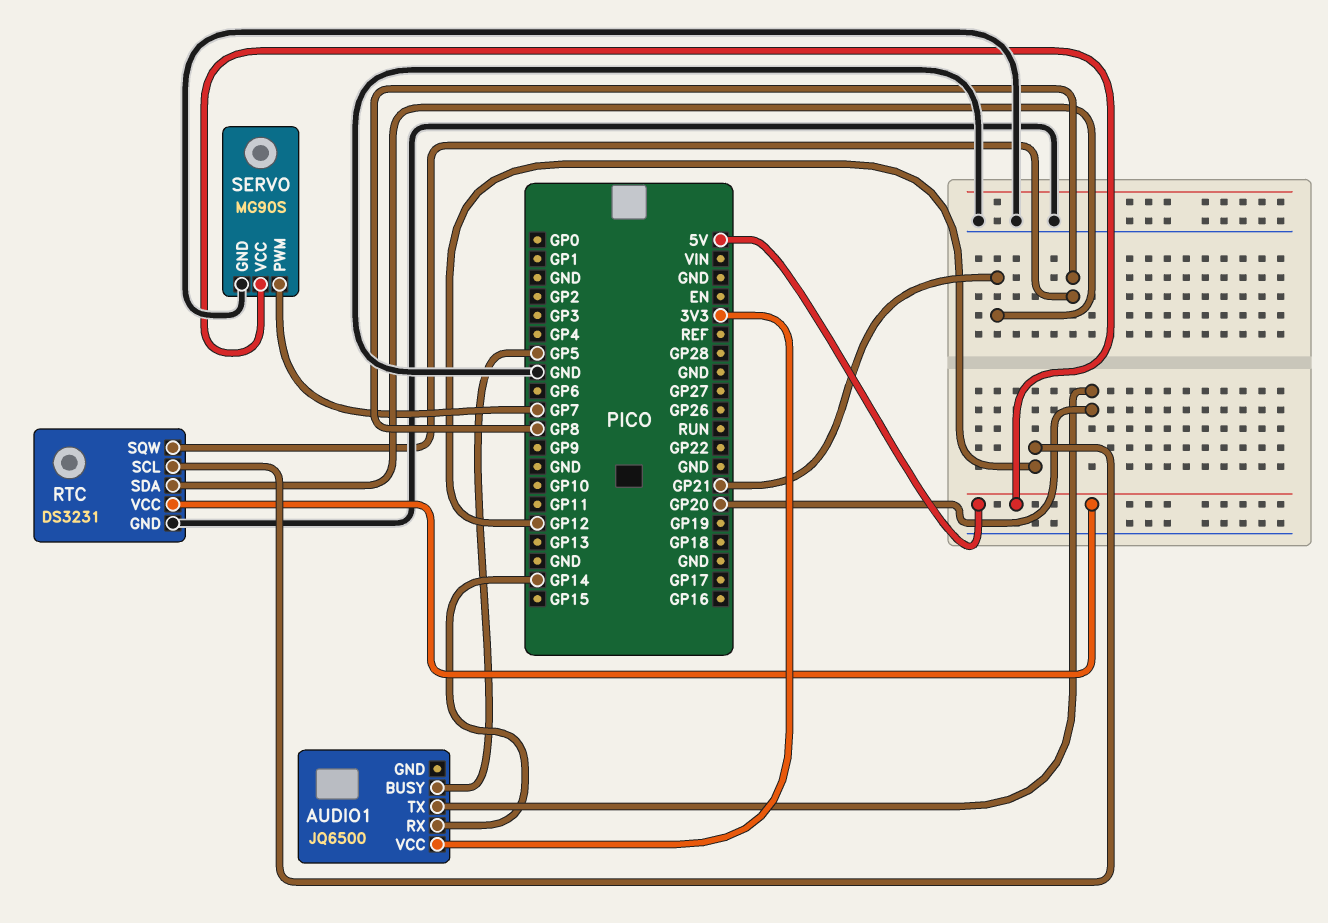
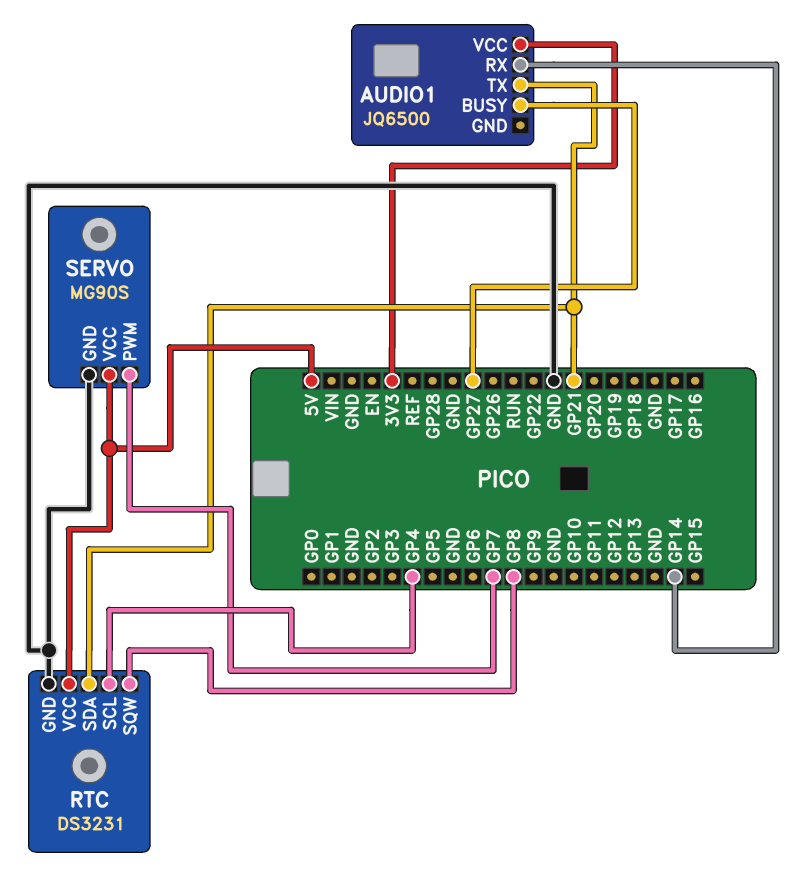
AUDIO1 pin BUSY: GP5 -> GP27
AUDIO1 pin TX: GP20 -> GP21
RTC pin SCL: GP12 -> GP4

